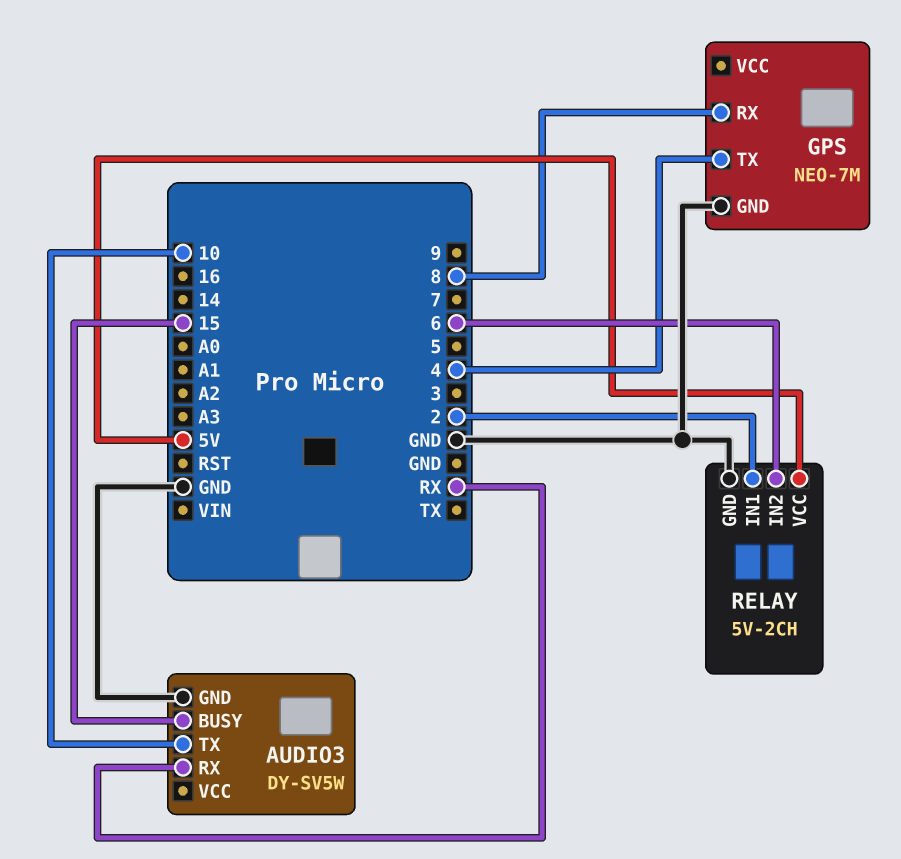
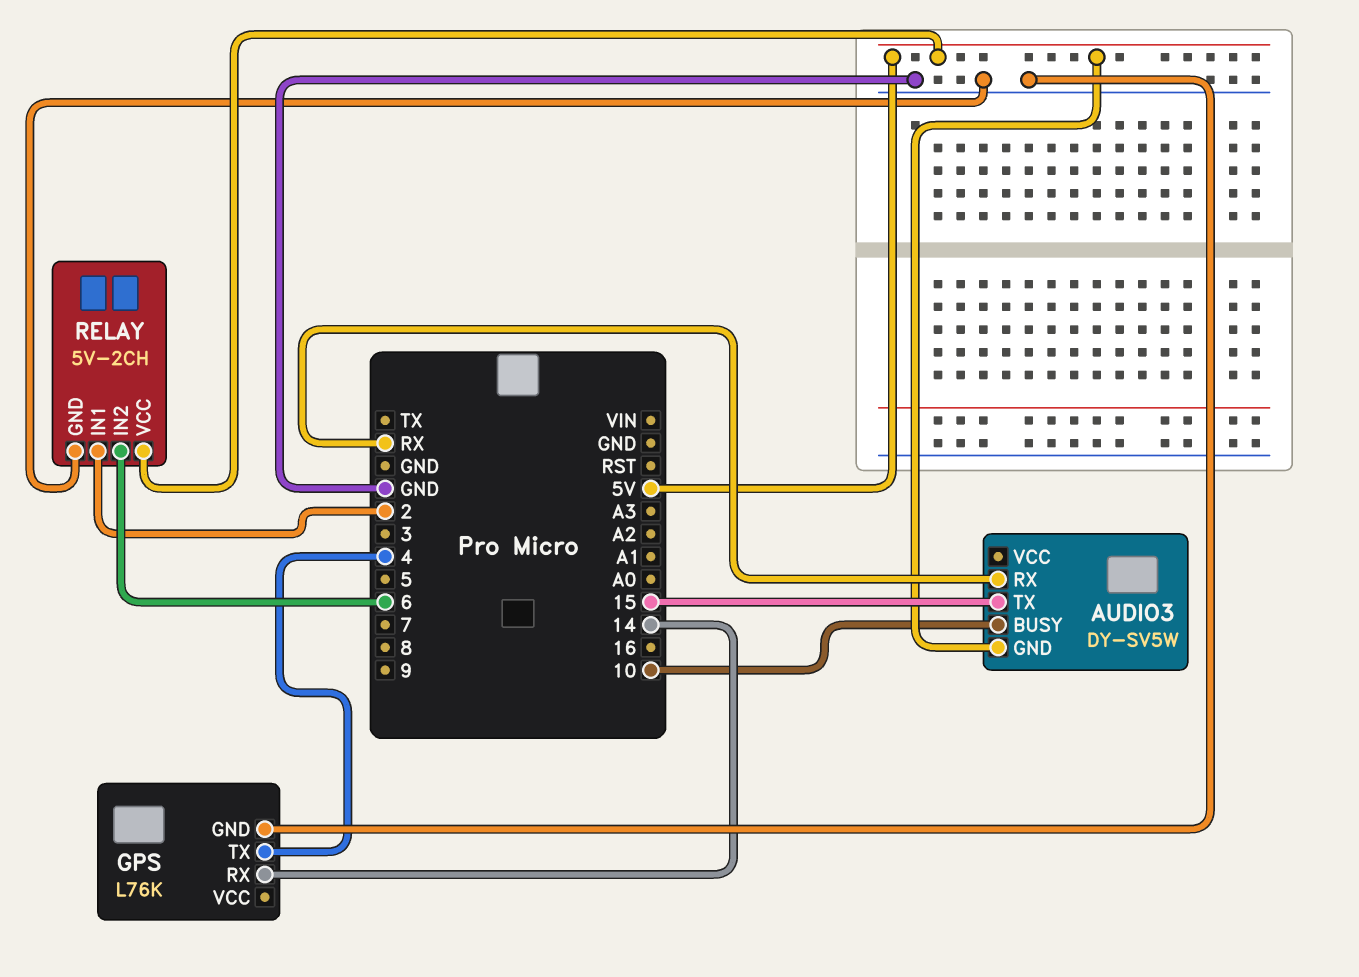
AUDIO3 pin BUSY: 15 -> 10
AUDIO3 pin GND: GND -> 5V
AUDIO3 pin TX: 10 -> 15
GPS: NEO-7M -> L76K
GPS pin RX: 8 -> 14

